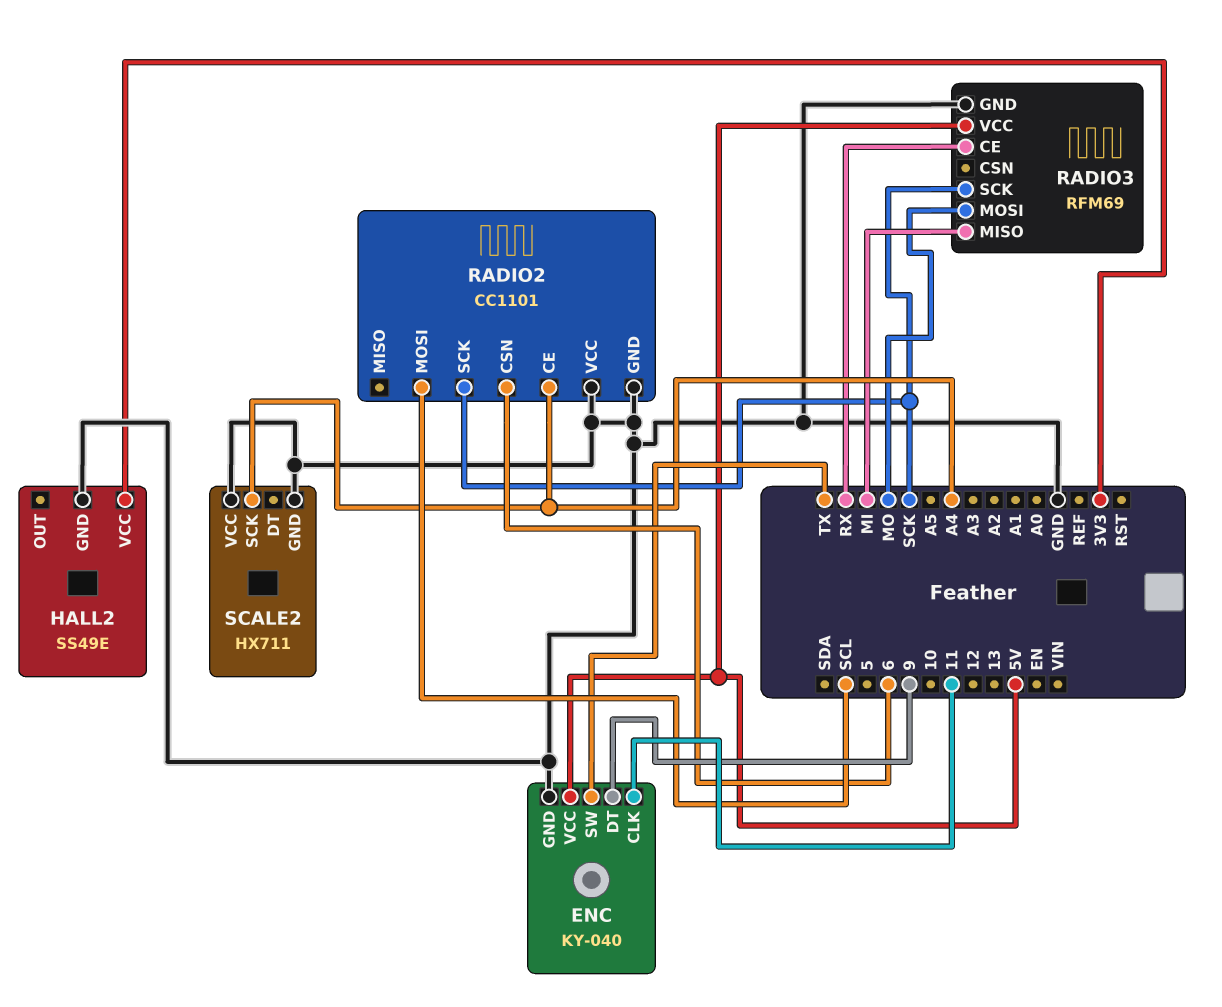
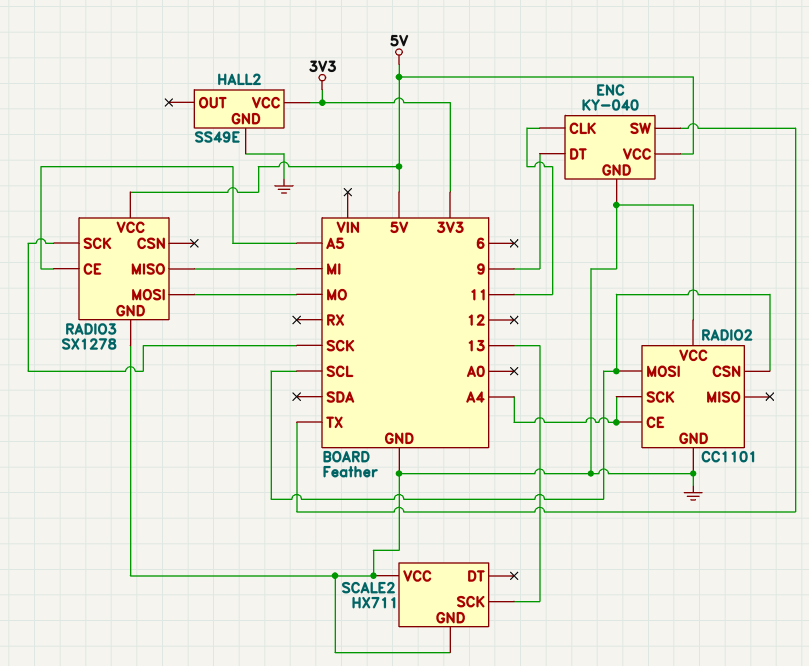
RADIO2 pin CSN: 6 -> SCL
RADIO2 pin SCK: SCK -> A4
RADIO3: RFM69 -> SX1278
RADIO3 pin CE: RX -> A5
SCALE2 pin SCK: A4 -> 13

